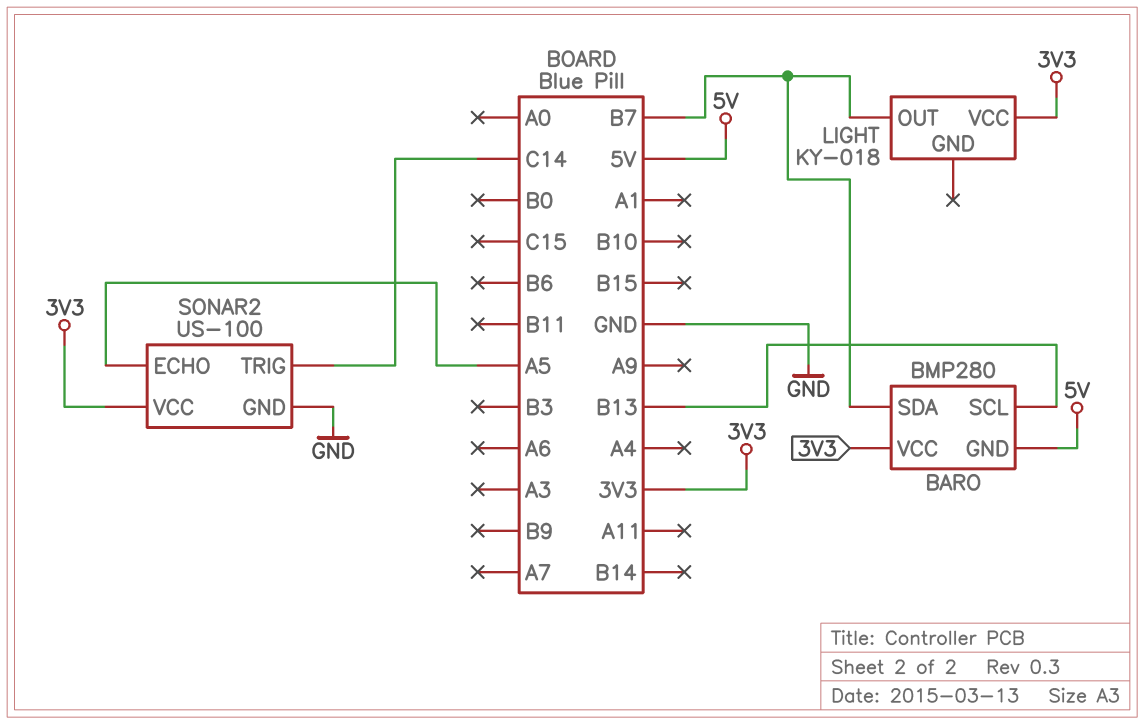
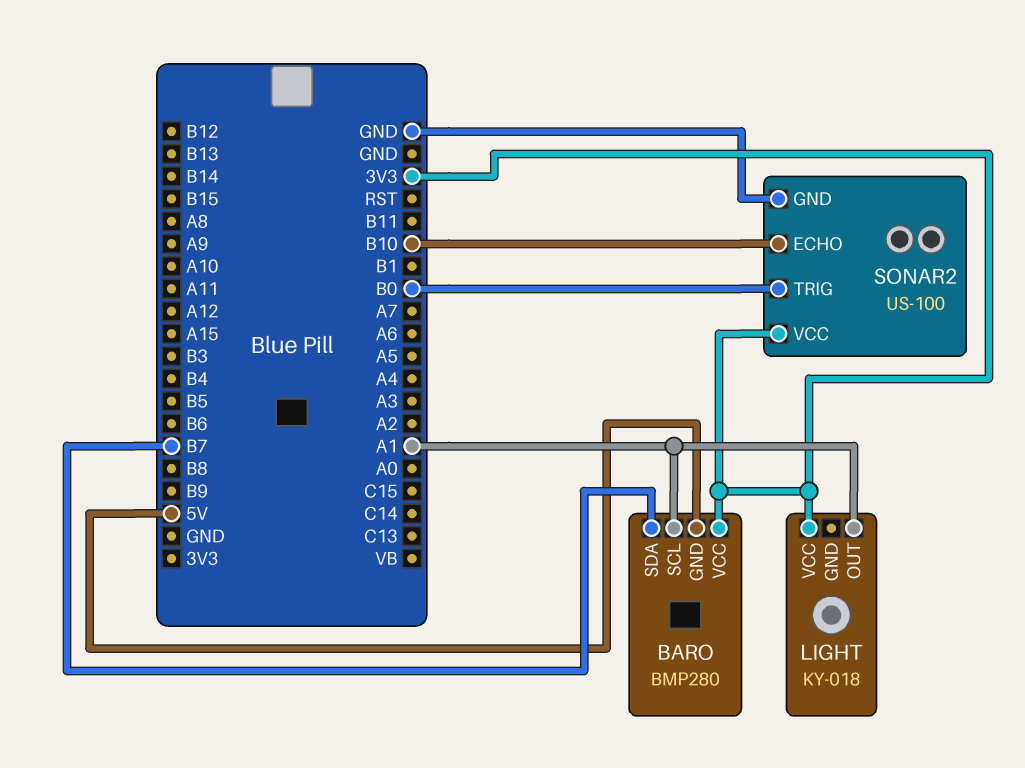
BARO pin SCL: B13 -> A1
LIGHT pin OUT: B7 -> A1
SONAR2 pin ECHO: A5 -> B10
SONAR2 pin TRIG: C14 -> B0

